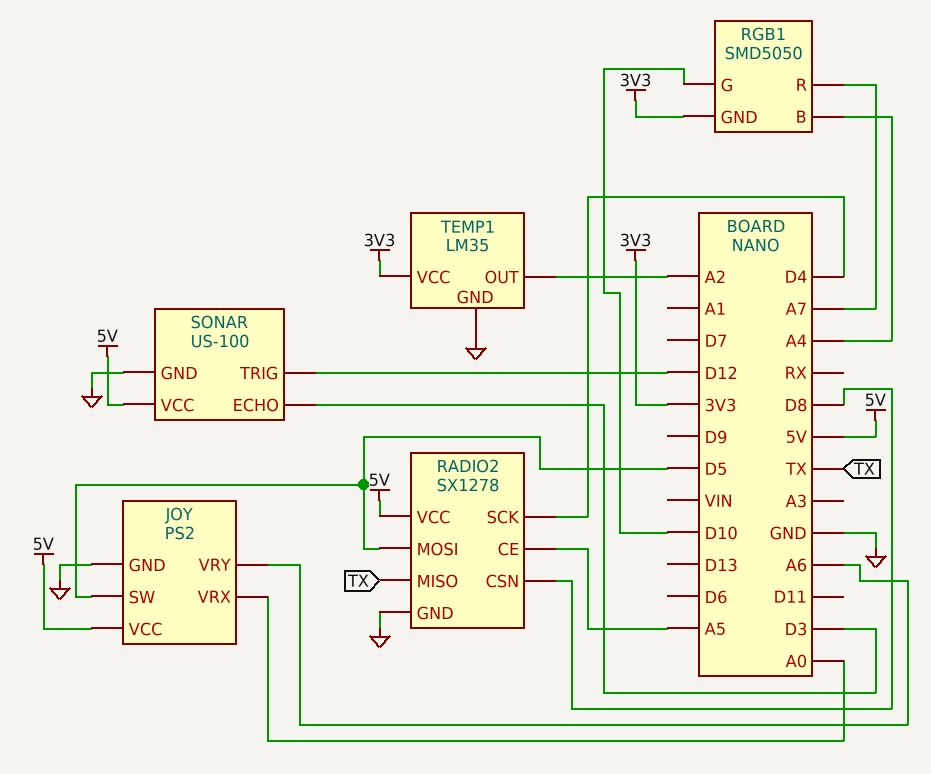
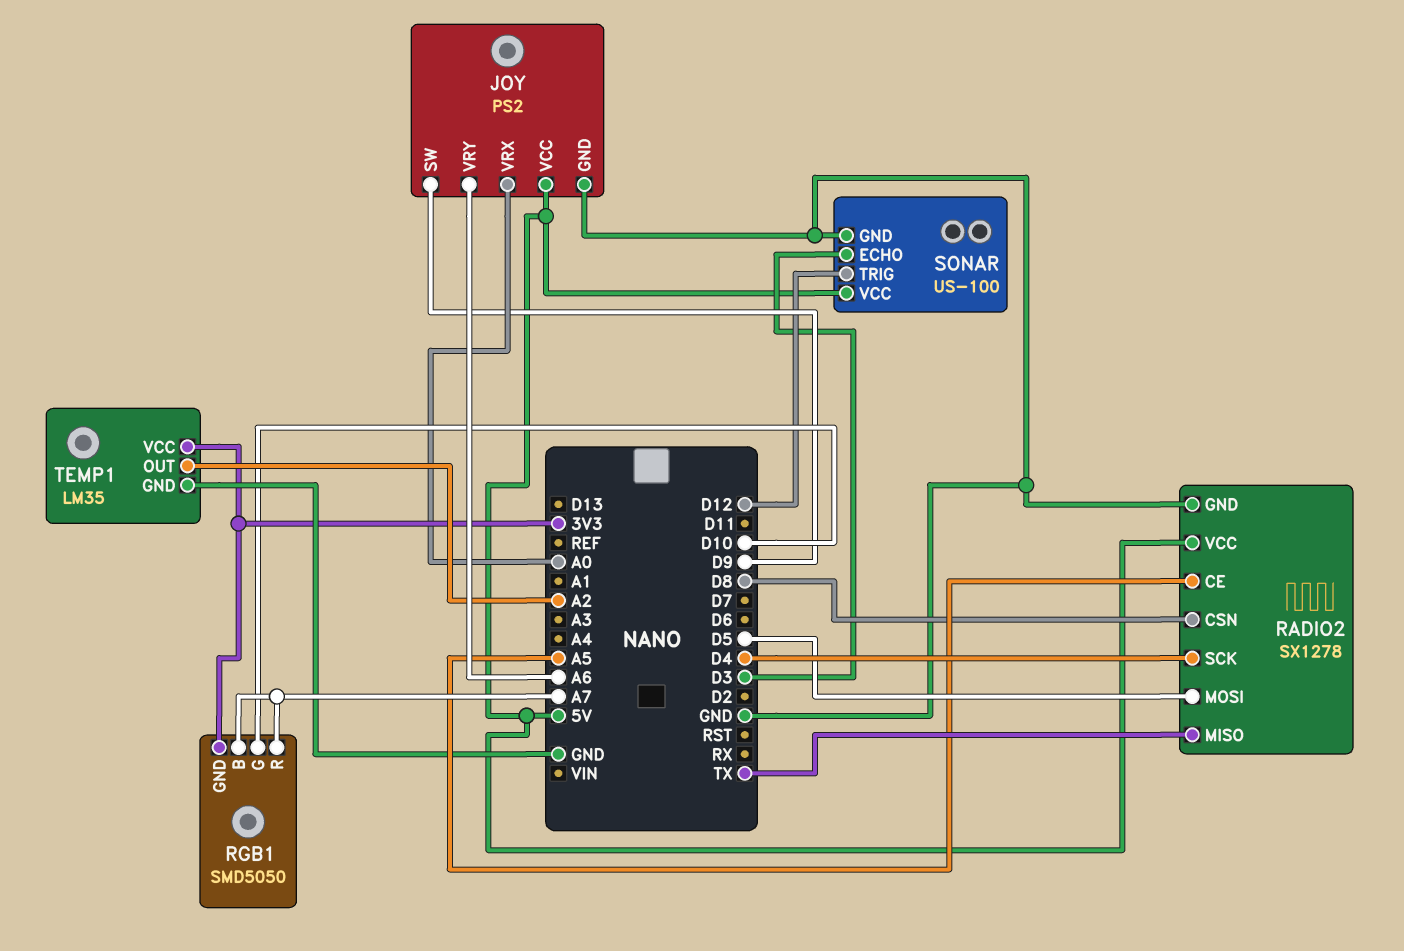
JOY pin SW: D5 -> D9
RGB1 pin B: A4 -> A7

